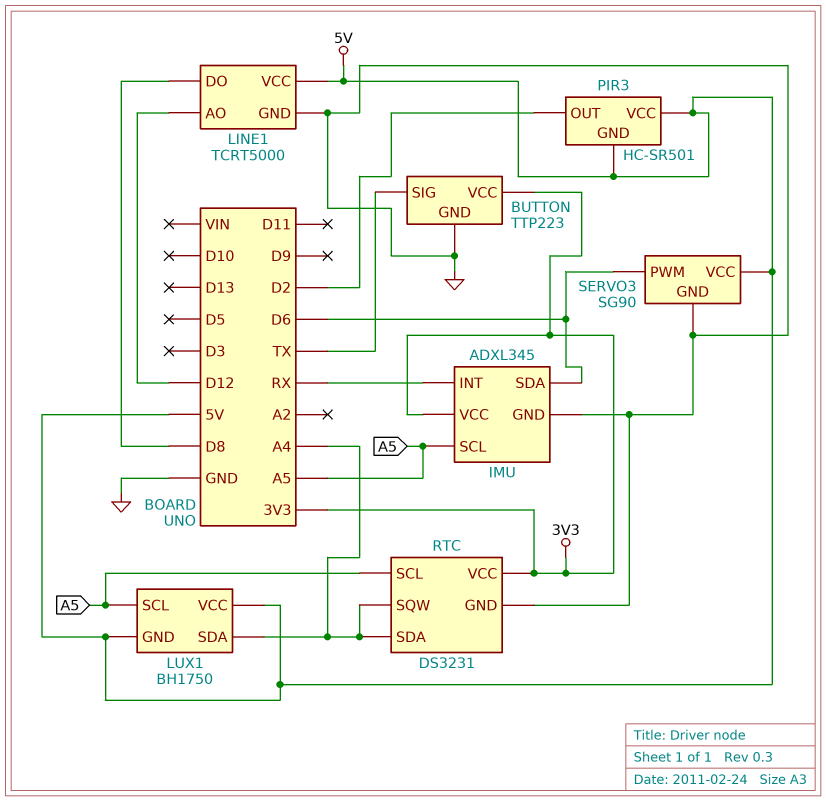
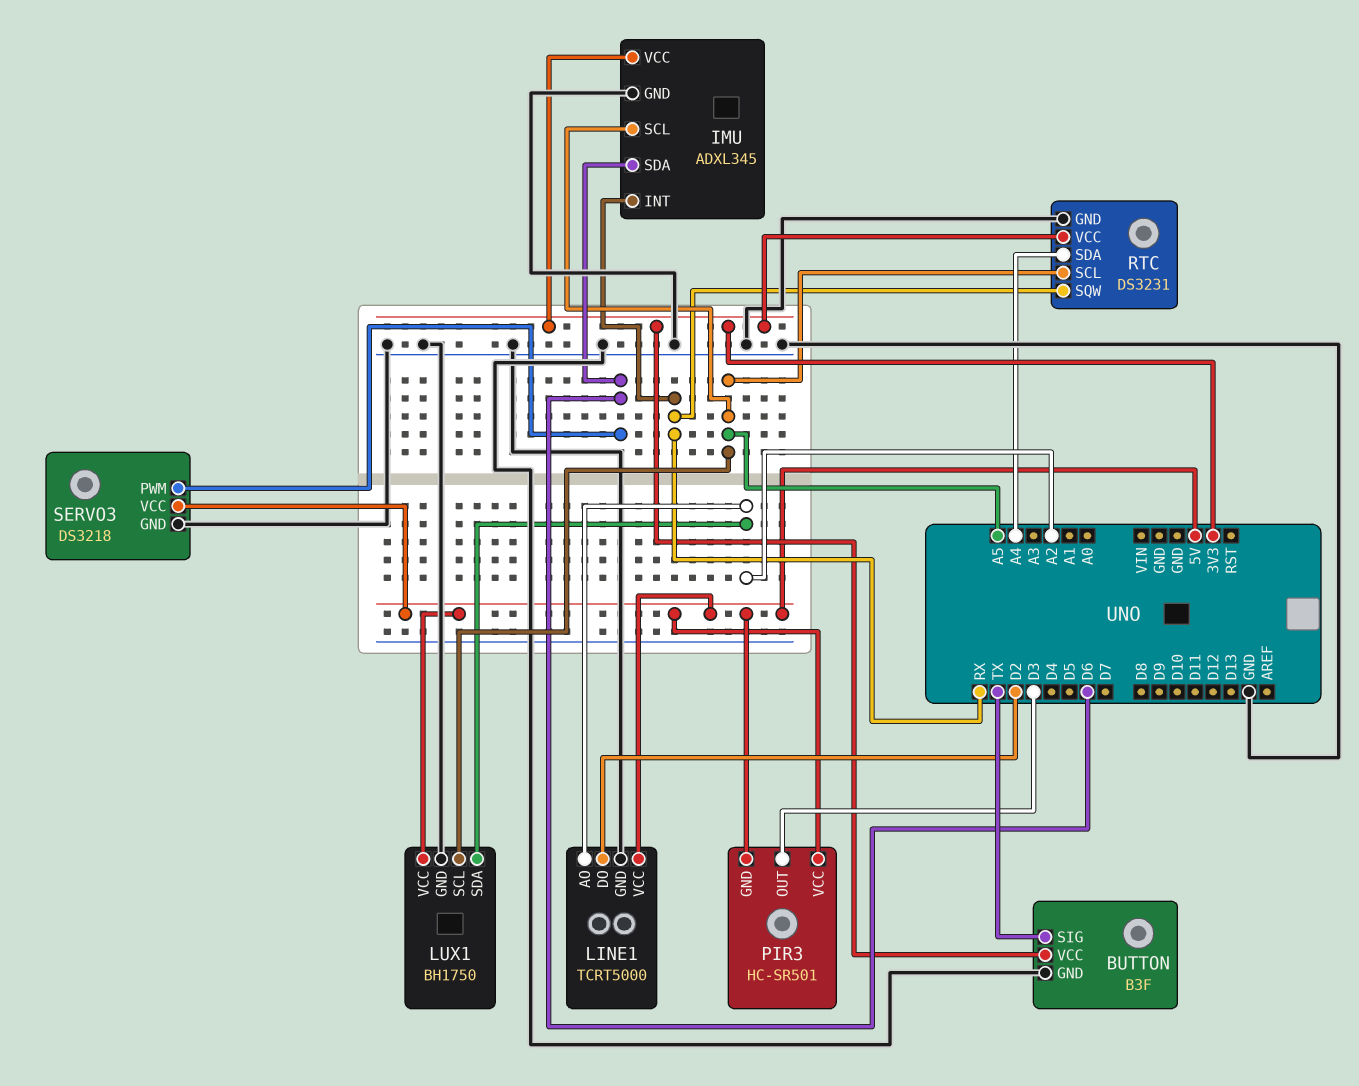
BUTTON: TTP223 -> B3F
LINE1 pin AO: D12 -> A2
LINE1 pin DO: D8 -> D2
LUX1 pin GND: 5V -> GND
LUX1 pin SDA: A4 -> A2
PIR3 pin OUT: D2 -> D3
RTC pin SQW: A4 -> RX
SERVO3: SG90 -> DS3218

